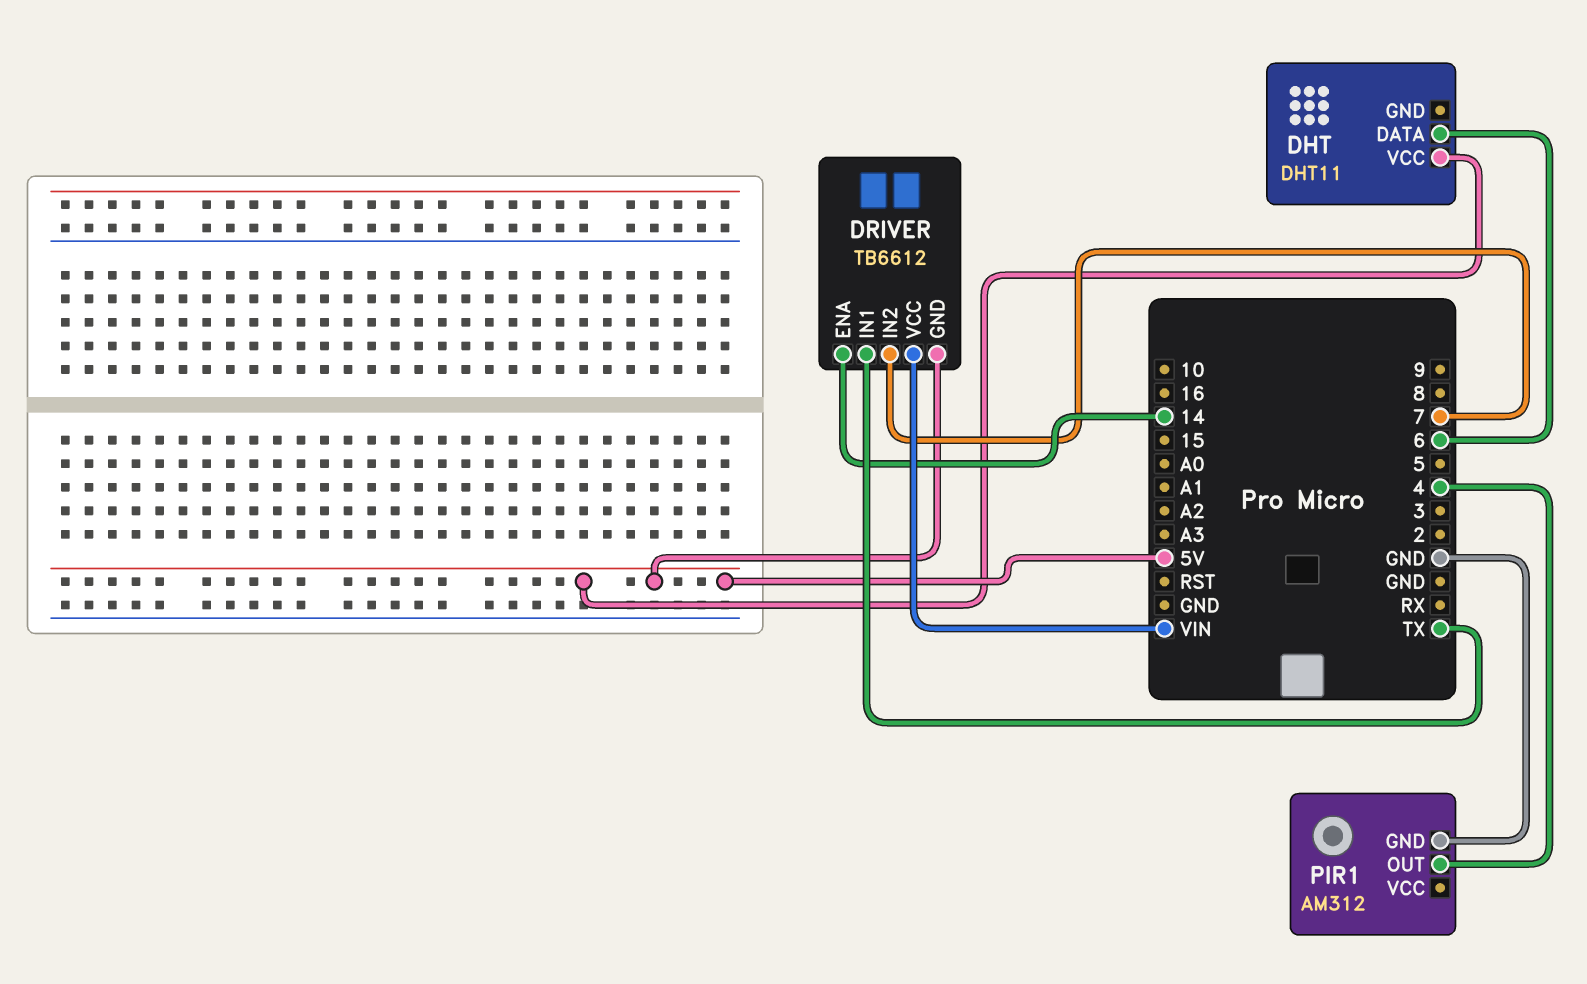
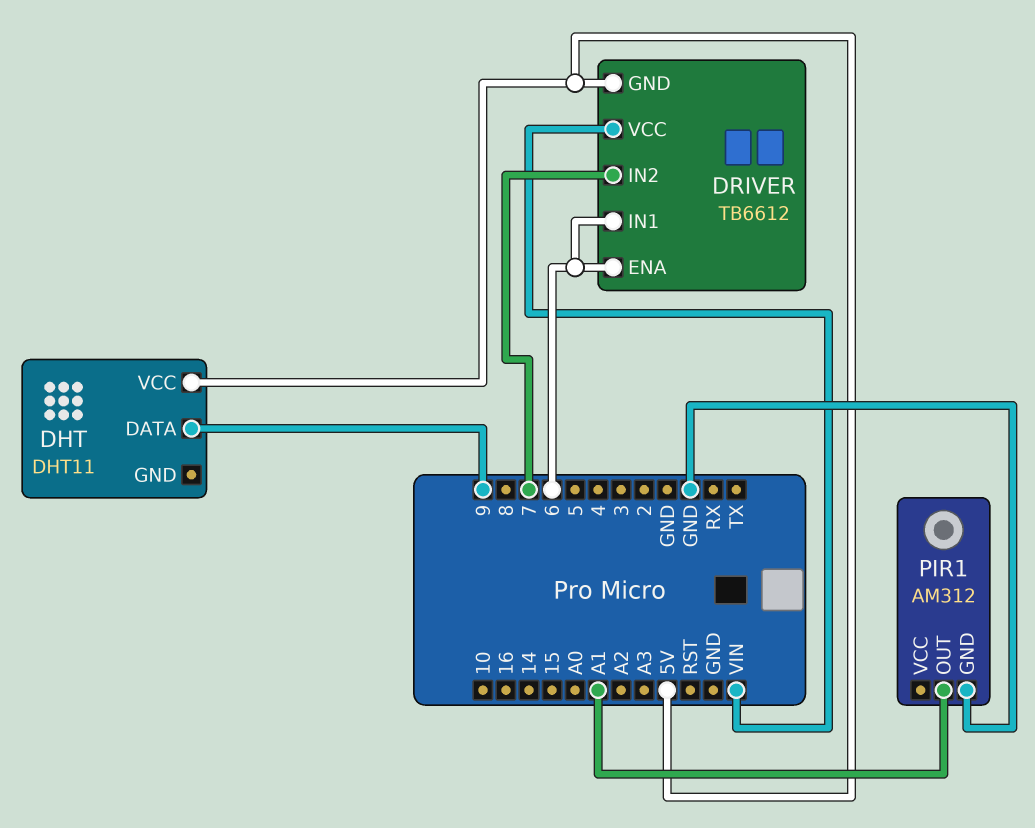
DHT pin DATA: 6 -> 9
DRIVER pin ENA: 14 -> 6
DRIVER pin IN1: TX -> 6
PIR1 pin OUT: 4 -> A1

